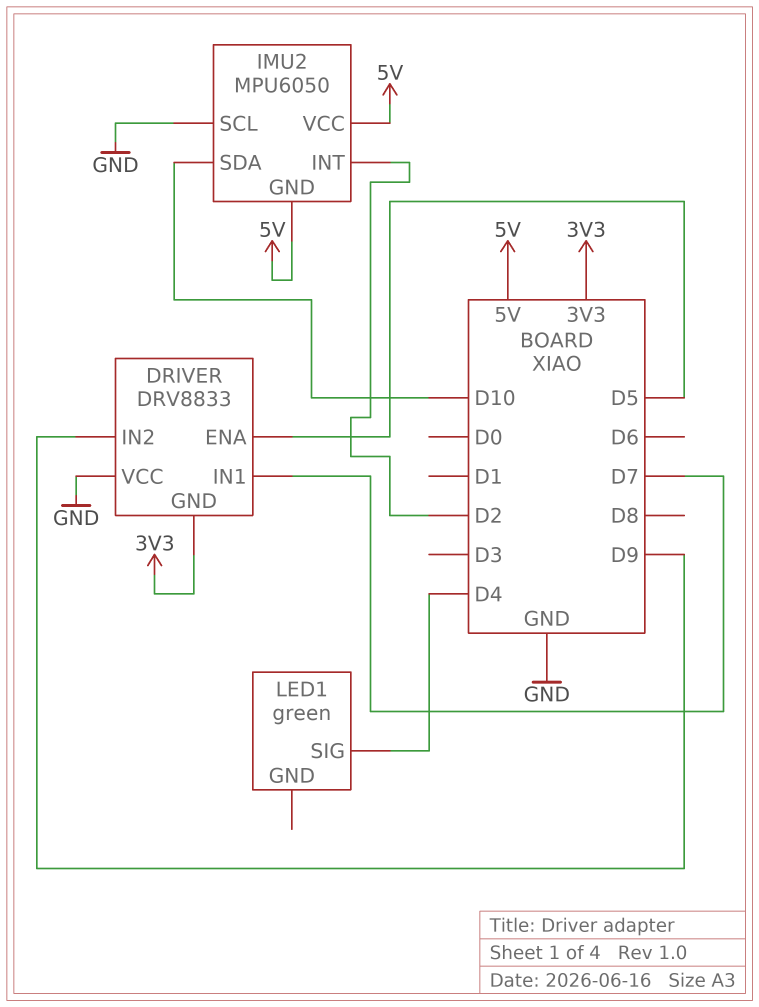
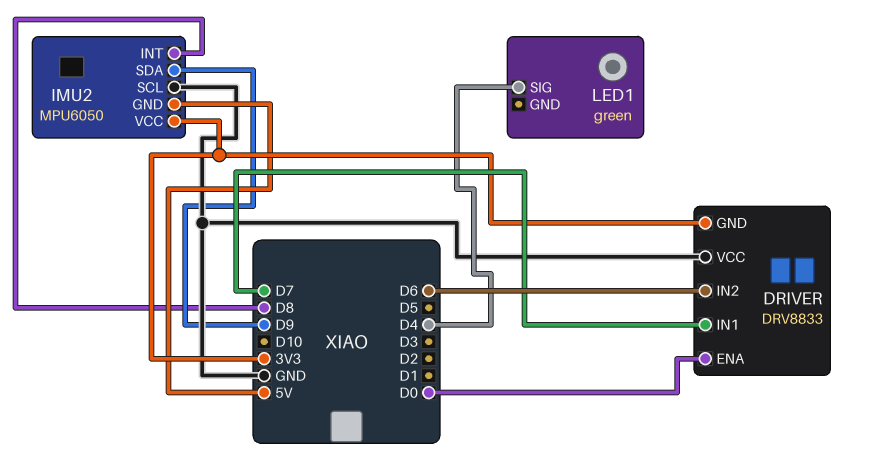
DRIVER pin ENA: D5 -> D0
DRIVER pin IN2: D9 -> D6
IMU2 pin INT: D2 -> D8
IMU2 pin SDA: D10 -> D9
IMU2 pin VCC: 5V -> 3V3

